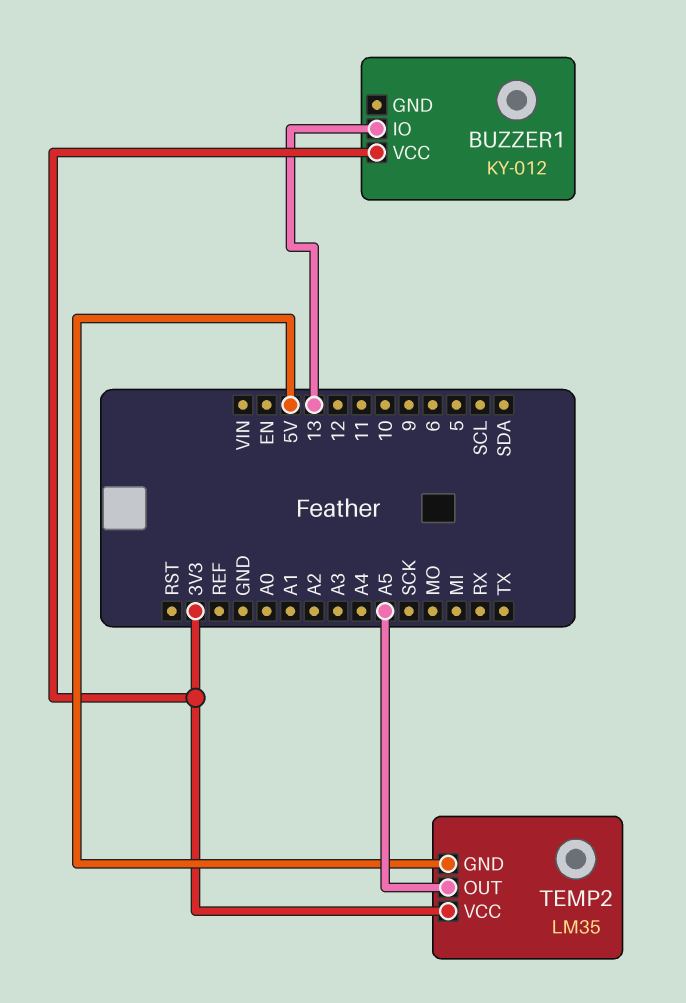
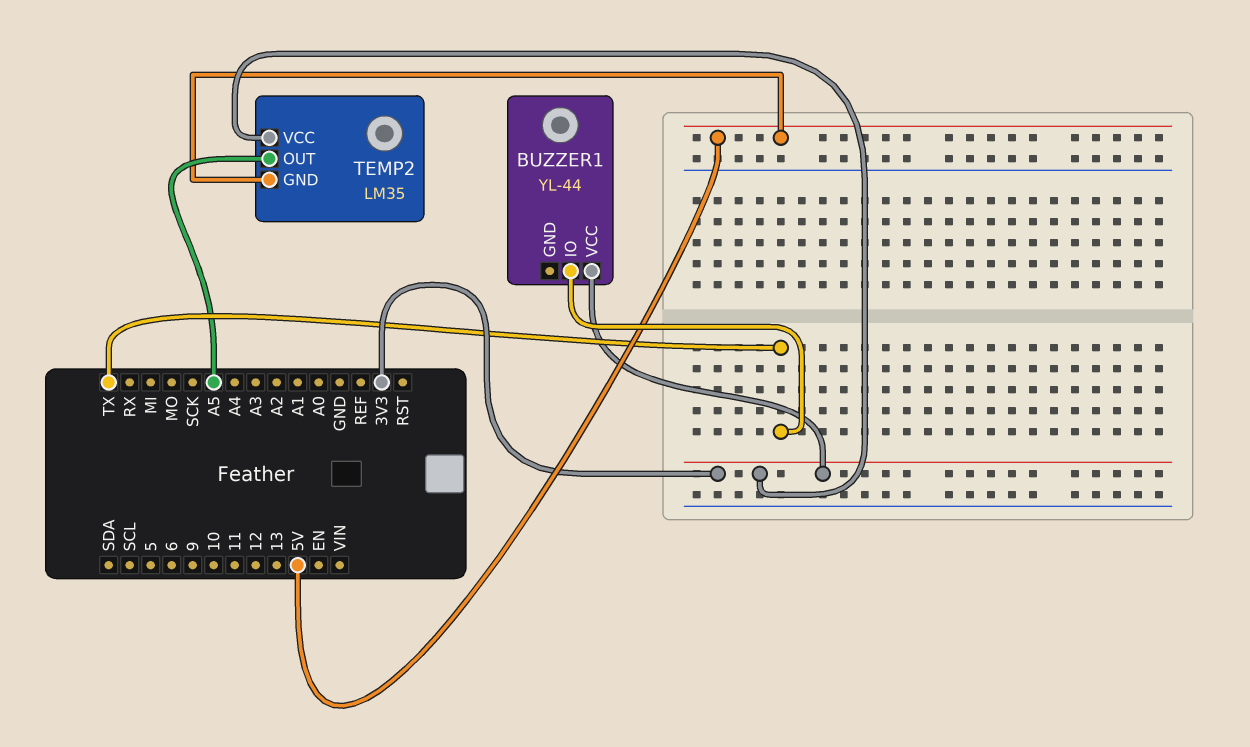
BUZZER1: KY-012 -> YL-44
BUZZER1 pin IO: 13 -> TX

